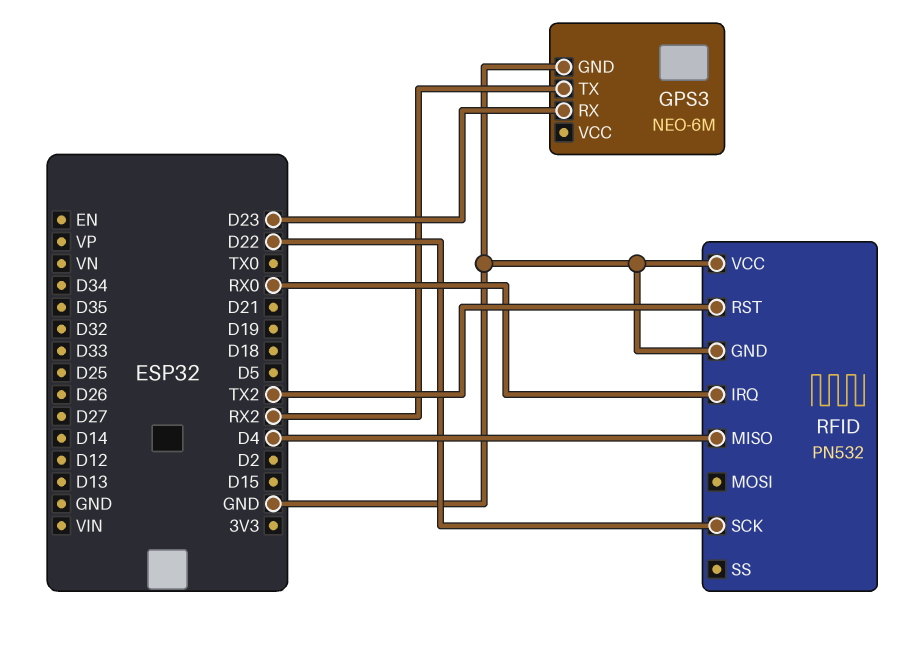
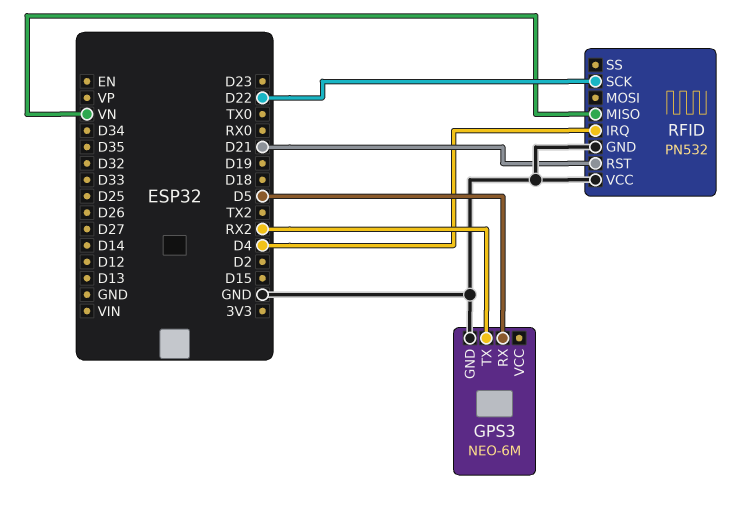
GPS3 pin RX: D23 -> D5
RFID pin IRQ: RX0 -> D4
RFID pin MISO: D4 -> VN
RFID pin RST: TX2 -> D21

